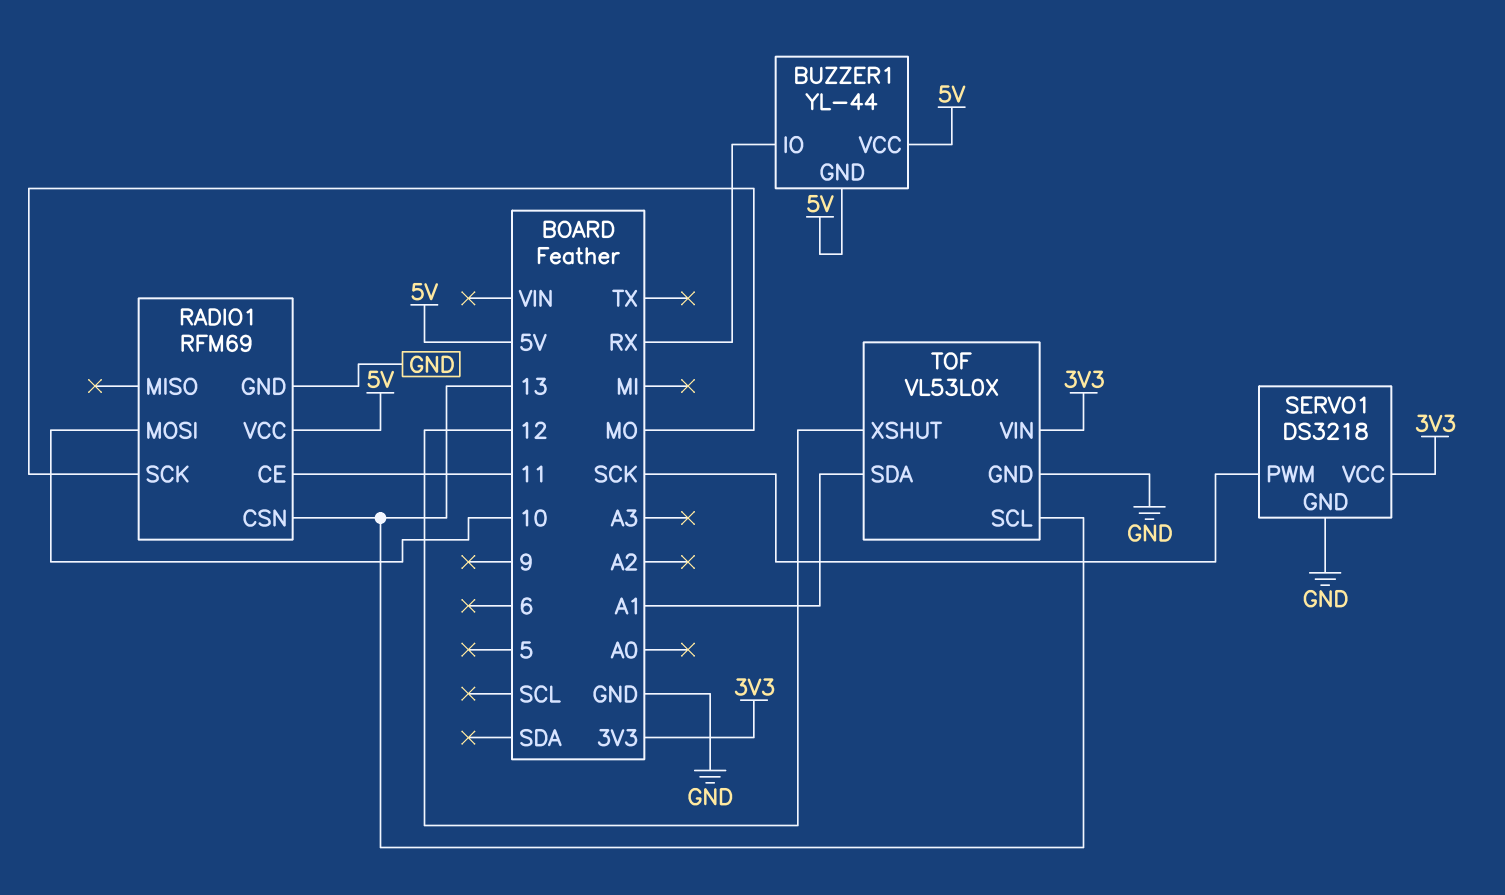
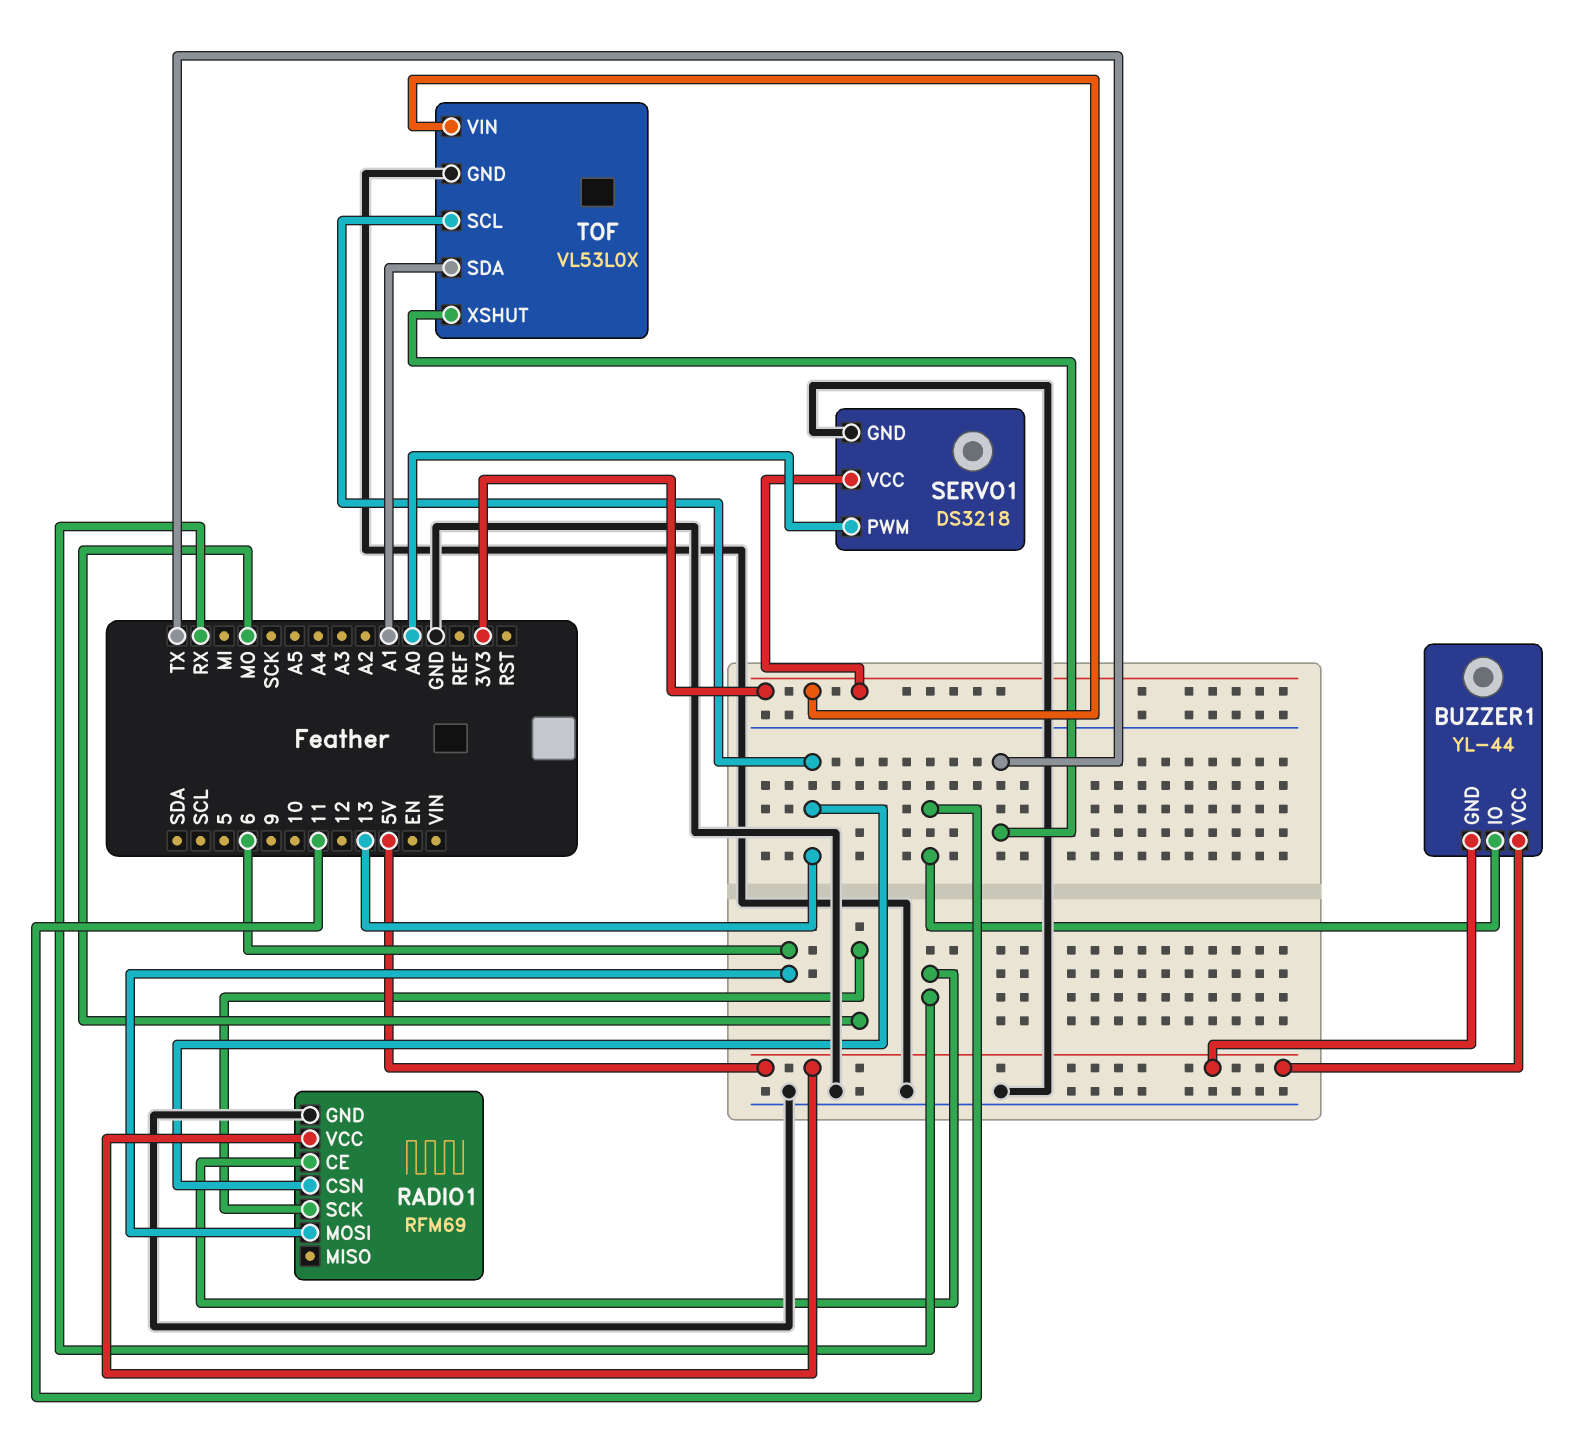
BUZZER1 pin IO: RX -> 11
RADIO1 pin CE: 11 -> RX
RADIO1 pin MOSI: 10 -> 6
SERVO1 pin PWM: SCK -> A0
TOF pin XSHUT: 12 -> TX

